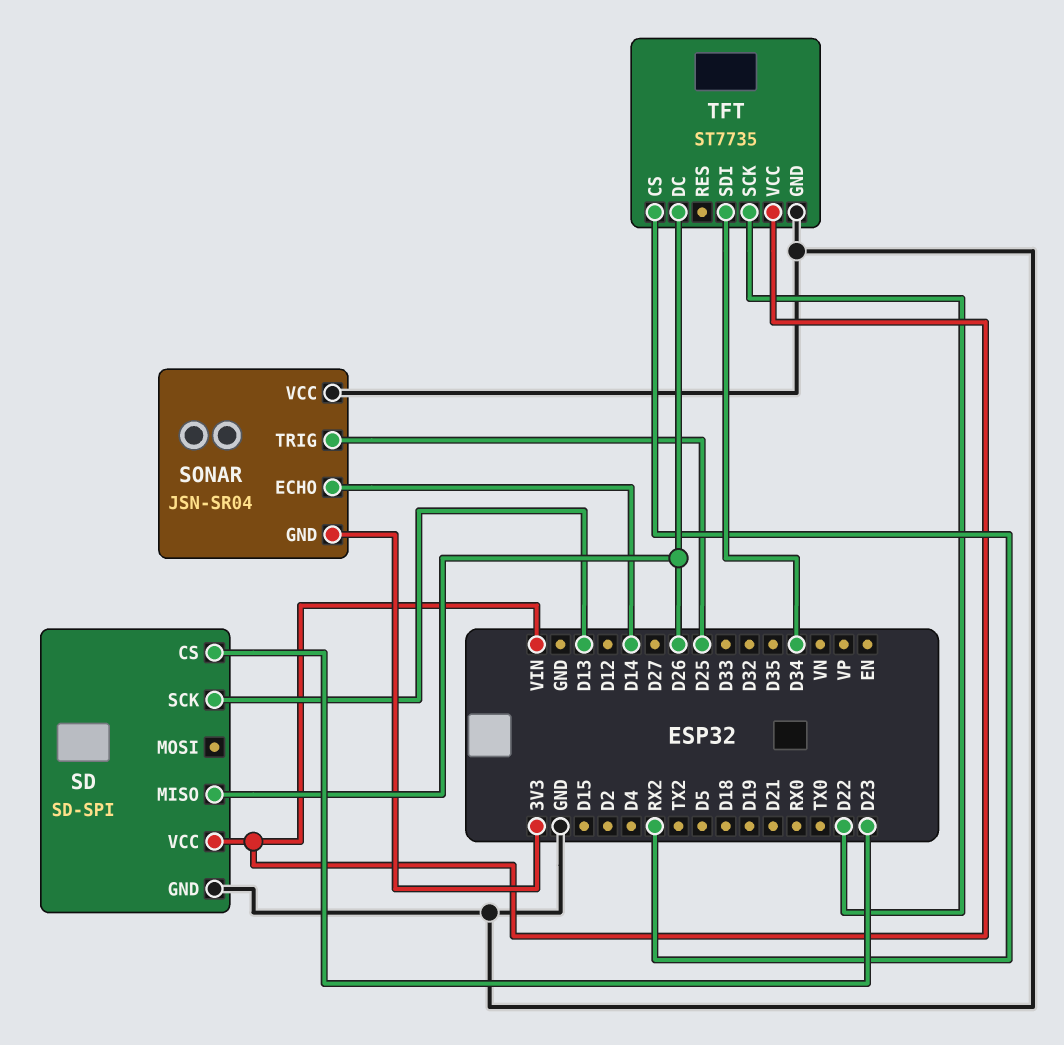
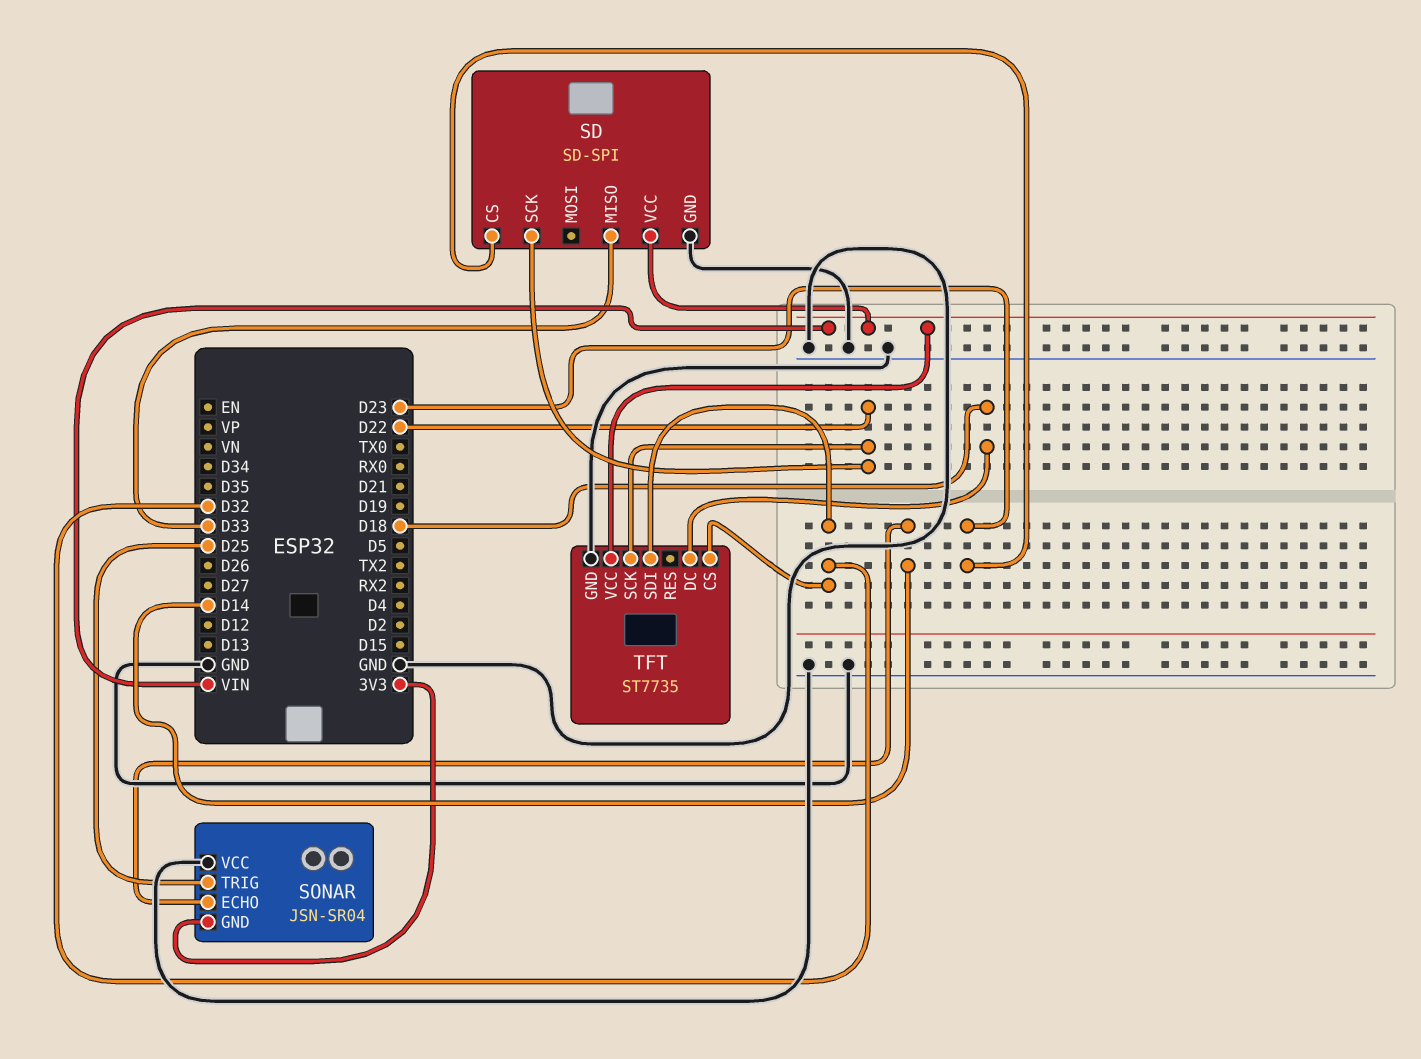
SD pin MISO: D26 -> D33
SD pin SCK: D13 -> D22
TFT pin CS: RX2 -> D32
TFT pin DC: D26 -> D18
TFT pin SDI: D34 -> D32

